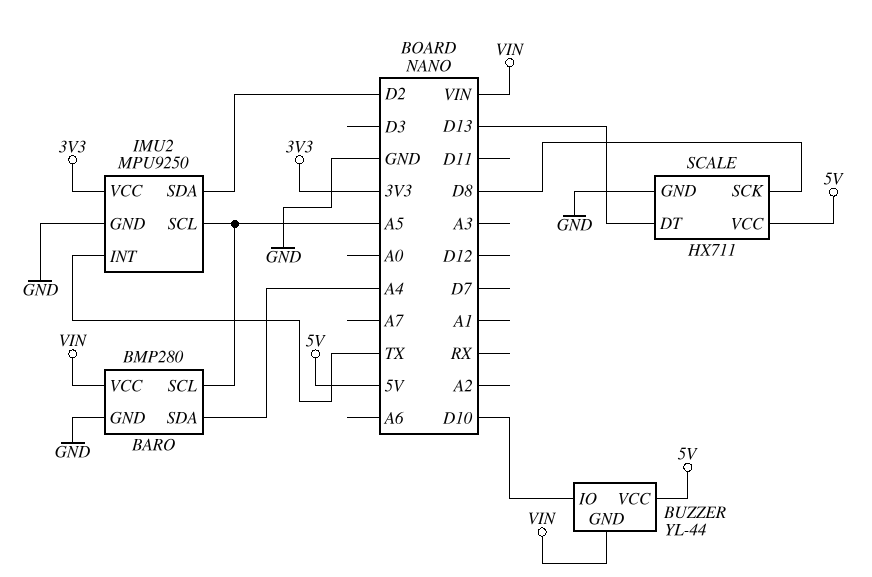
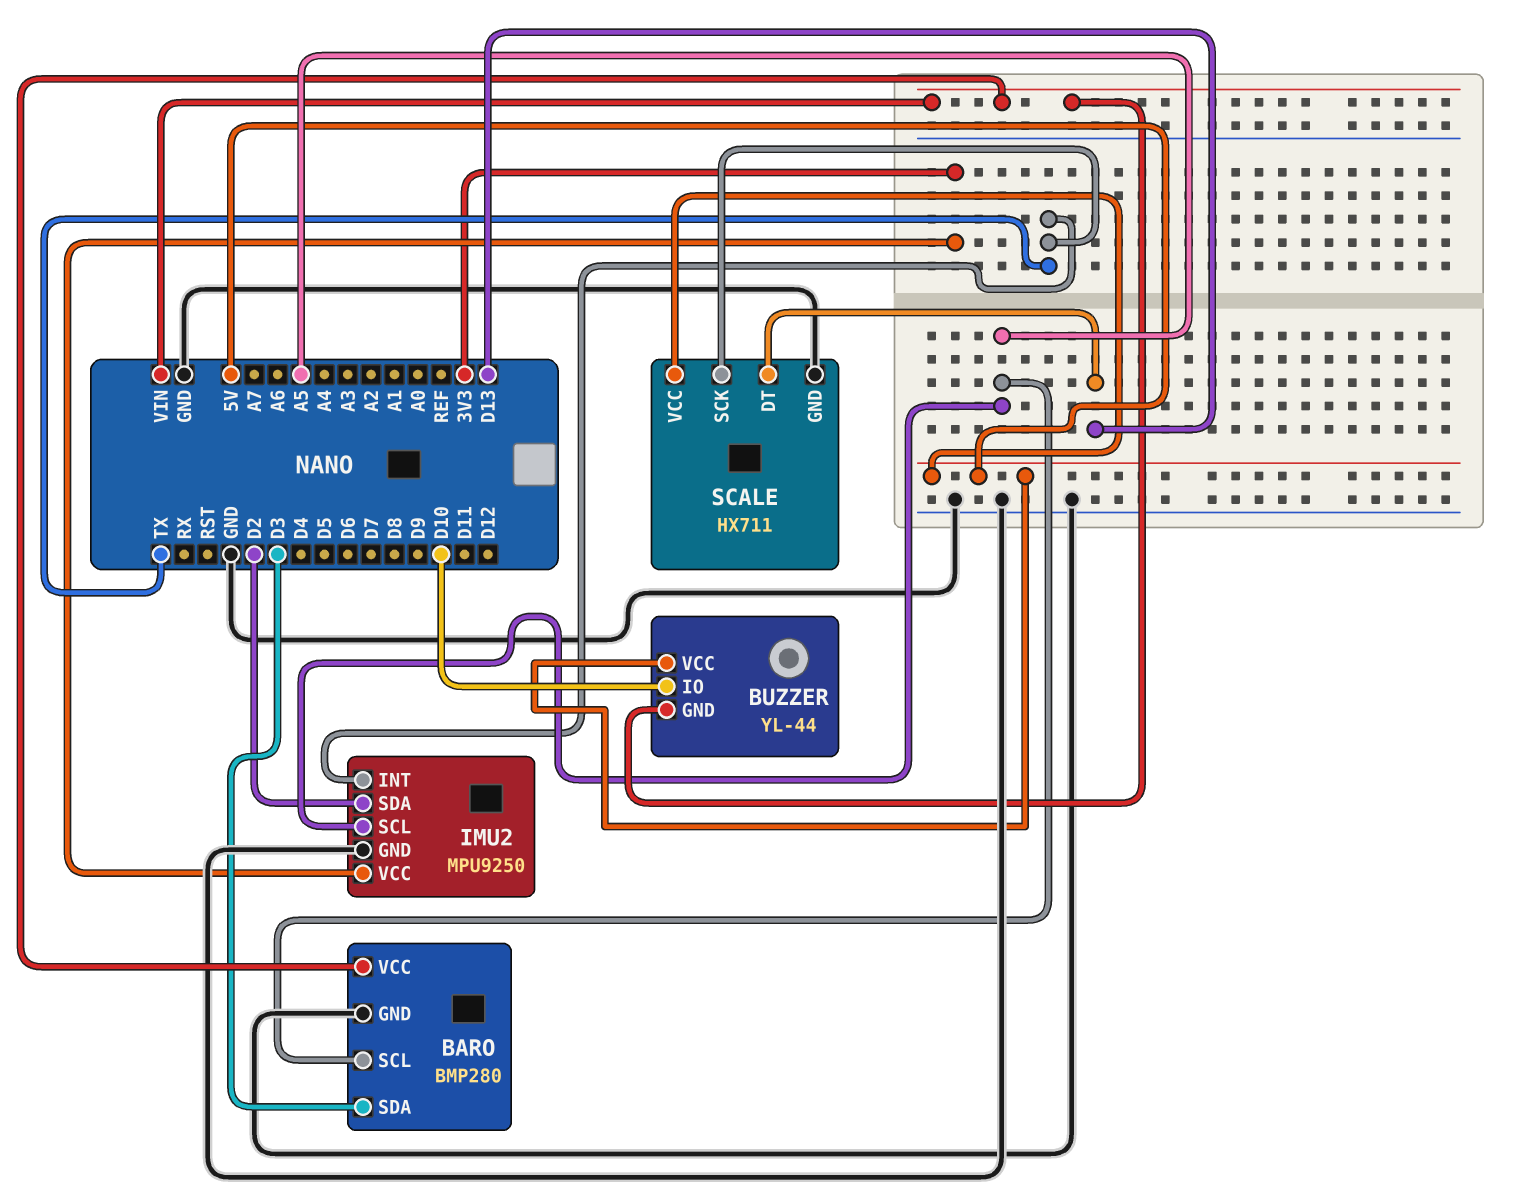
BARO pin SDA: A4 -> D3
SCALE pin SCK: D8 -> TX

